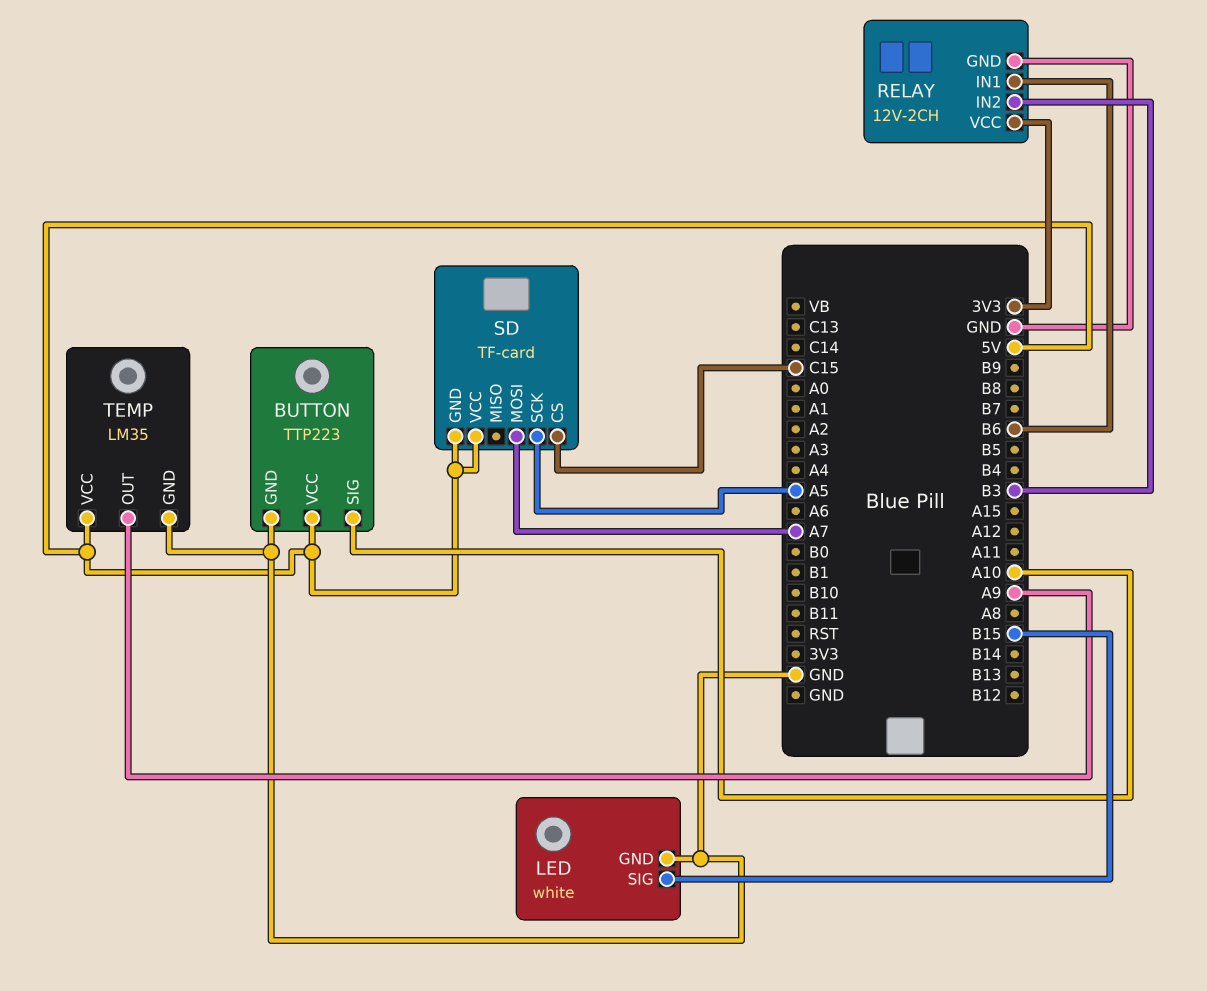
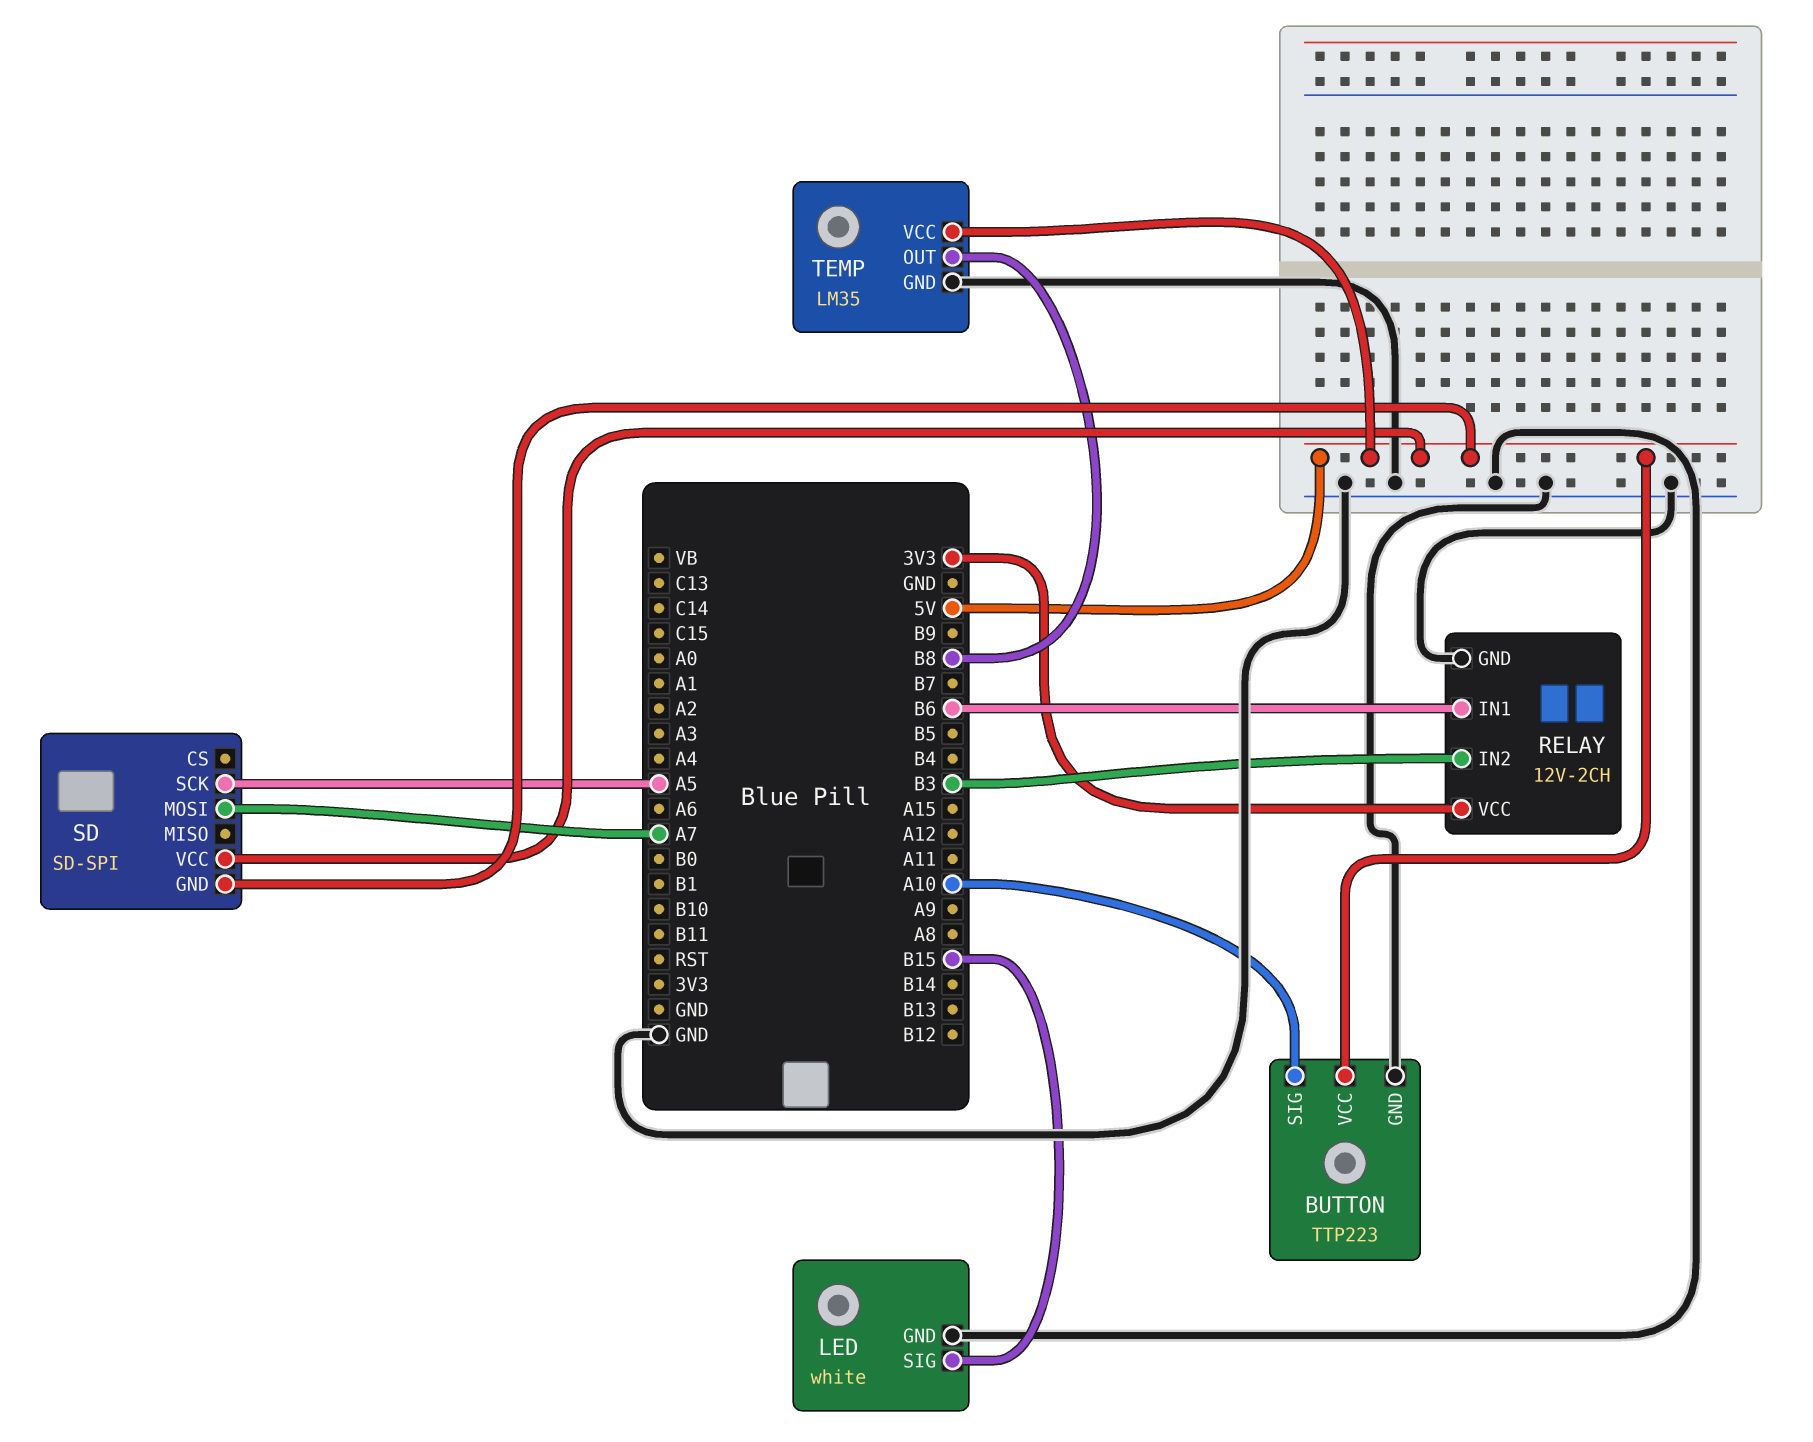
SD: TF-card -> SD-SPI
SD pin CS: C15 -> none
TEMP pin OUT: A9 -> B8

